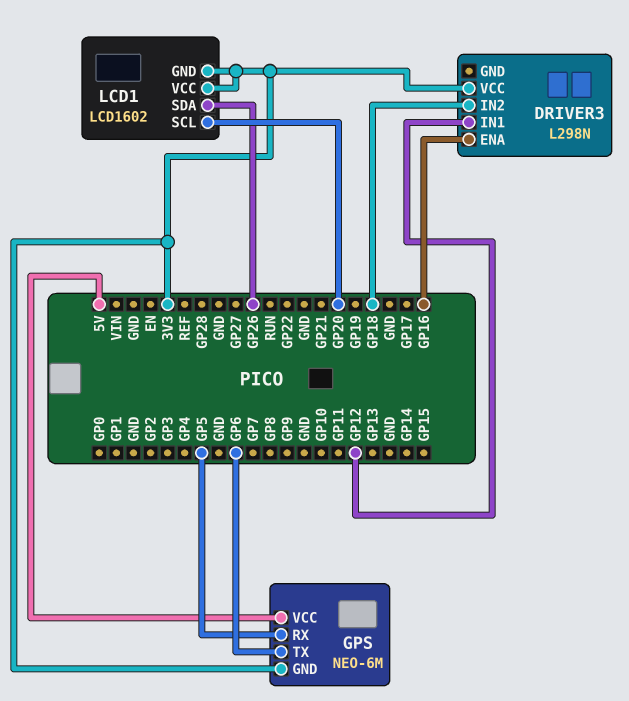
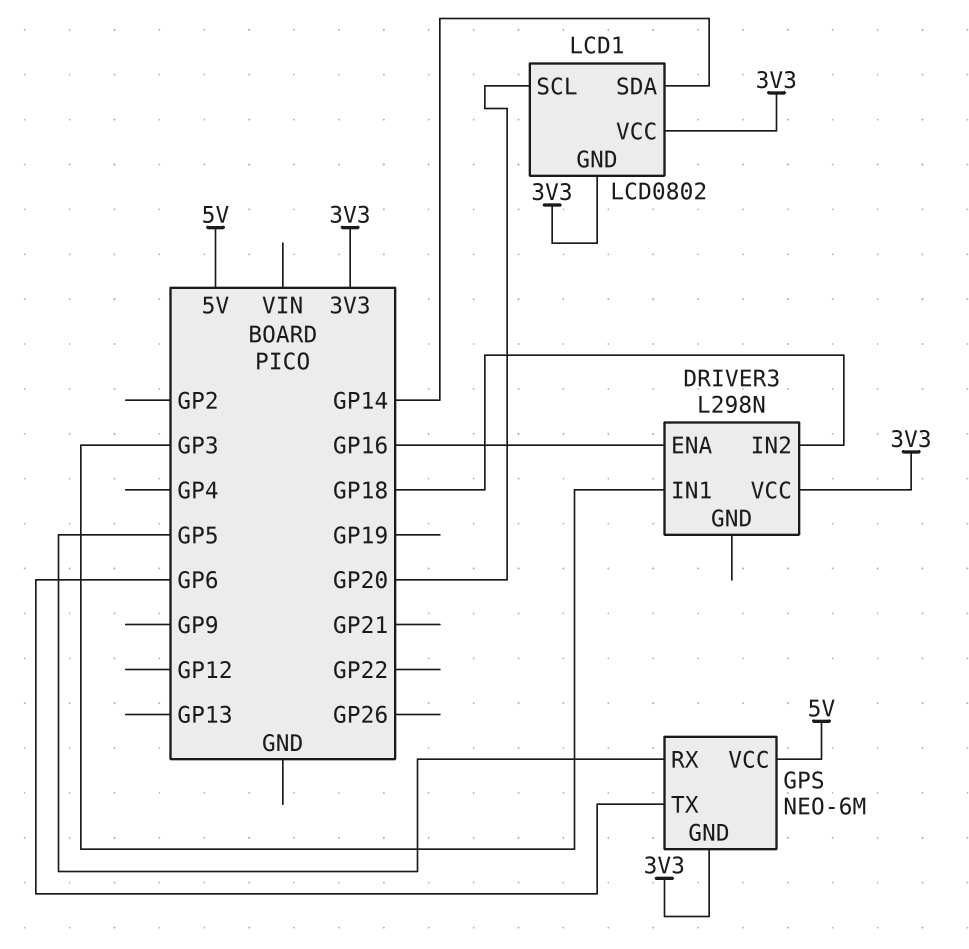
DRIVER3 pin IN1: GP12 -> GP3
LCD1: LCD1602 -> LCD0802
LCD1 pin SDA: GP26 -> GP14

